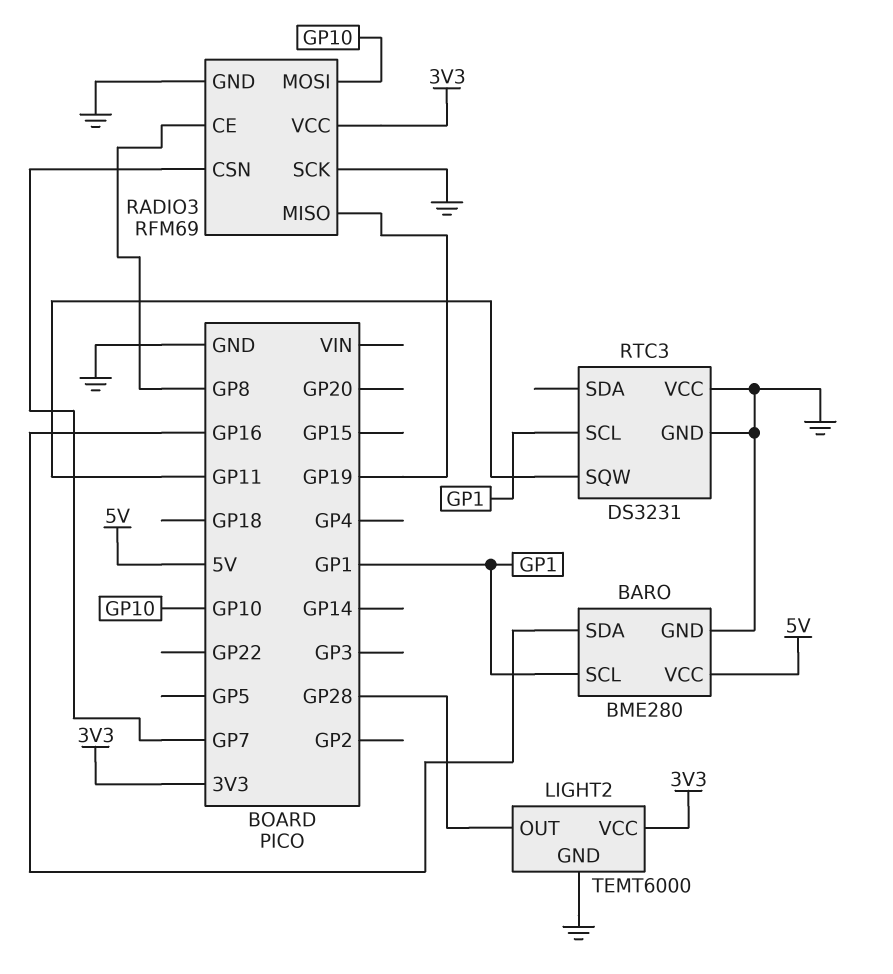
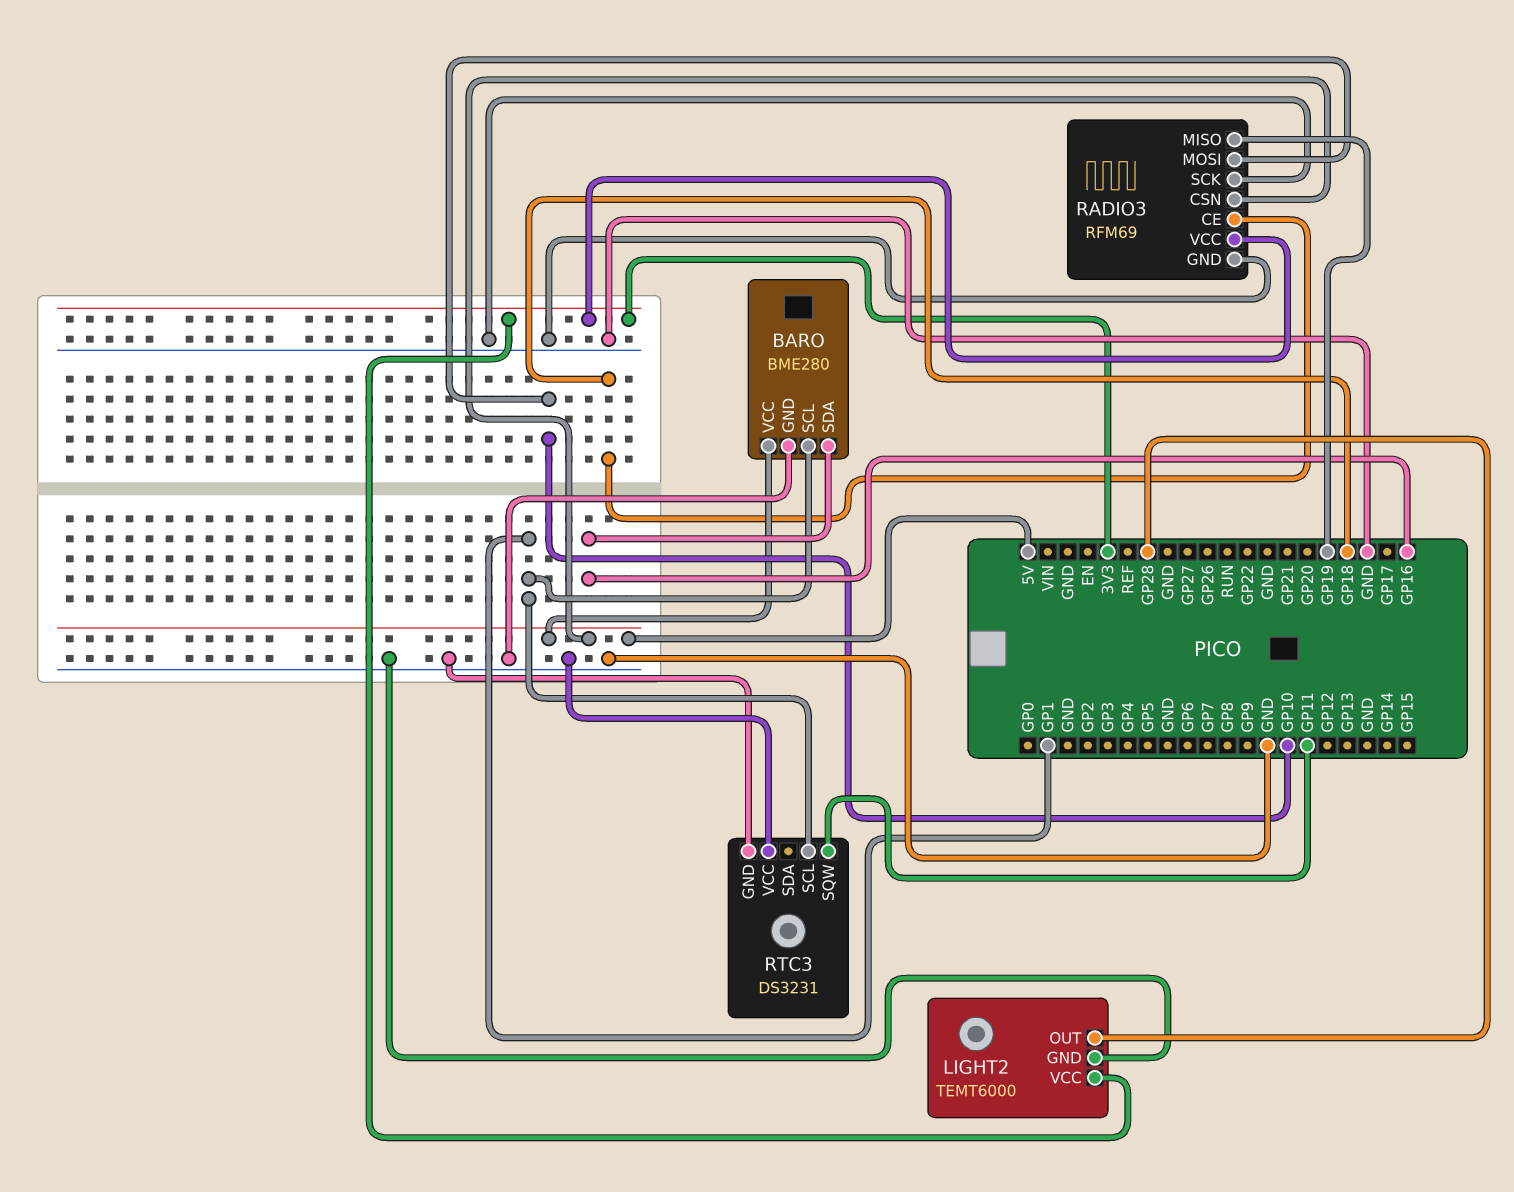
RADIO3 pin CE: GP8 -> GP18
RADIO3 pin CSN: GP7 -> 5V

